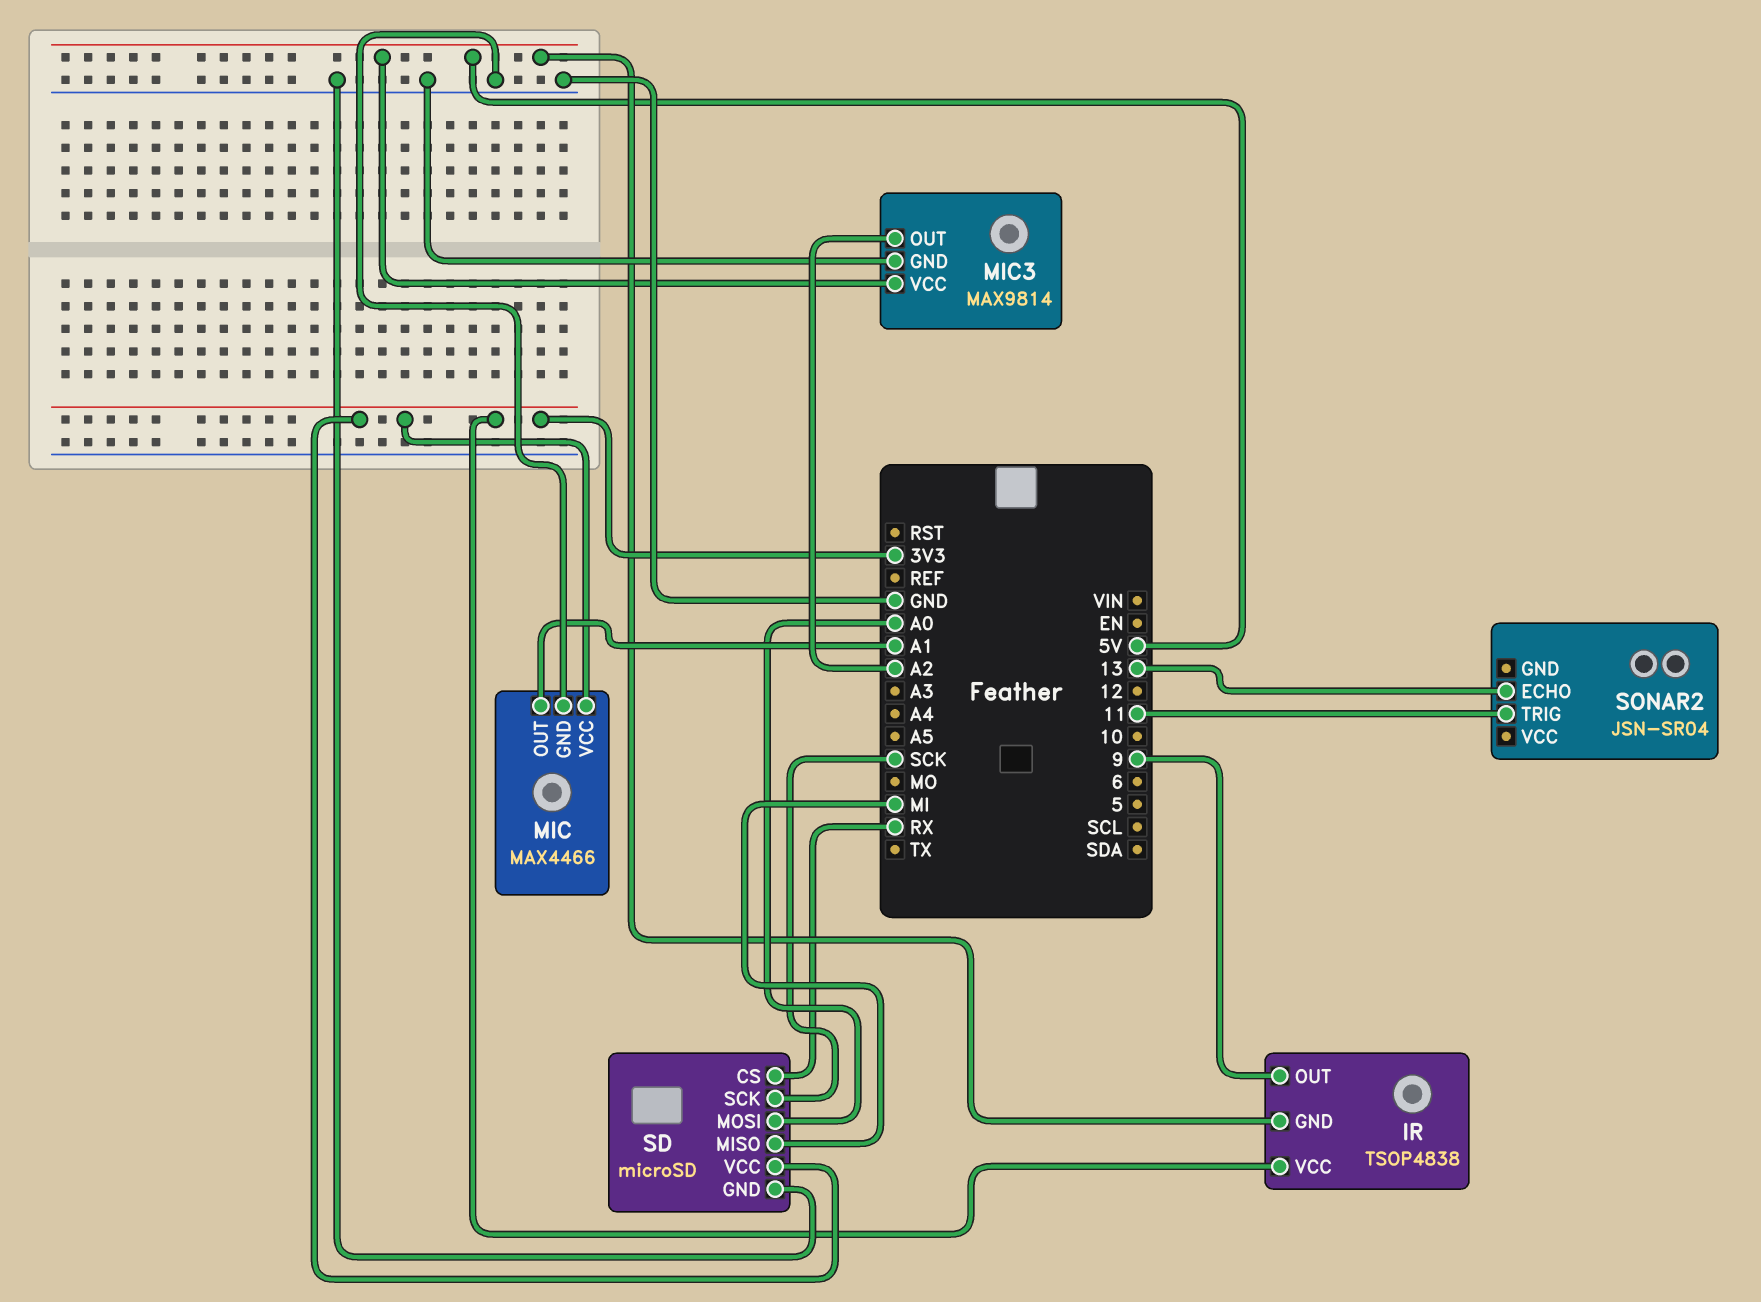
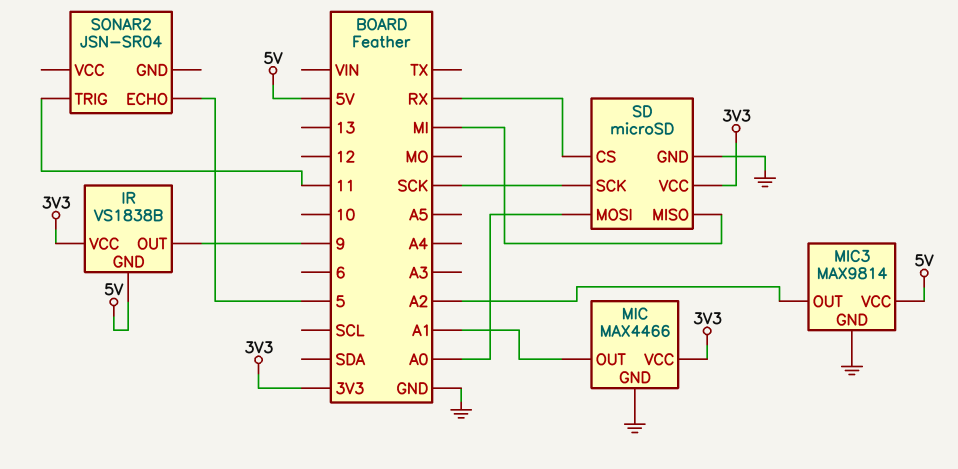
IR: TSOP4838 -> VS1838B
SONAR2 pin ECHO: 13 -> 5

